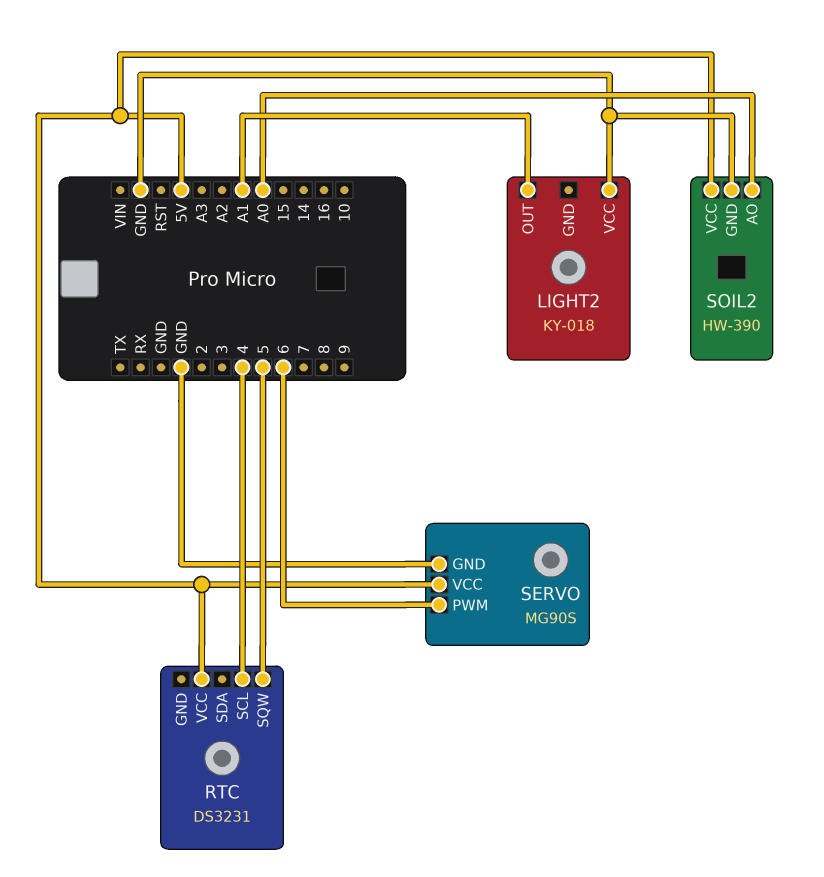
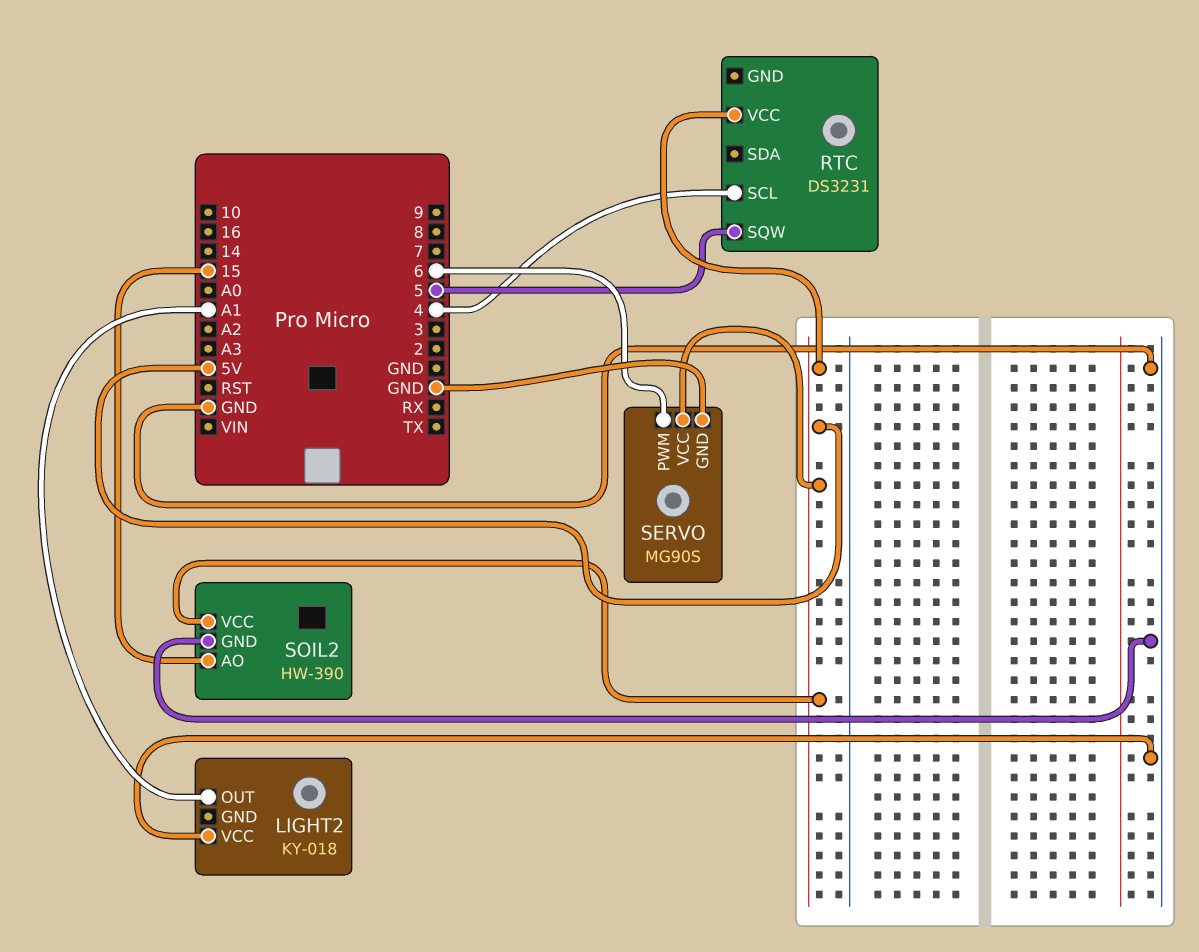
SOIL2 pin AO: A0 -> 15

